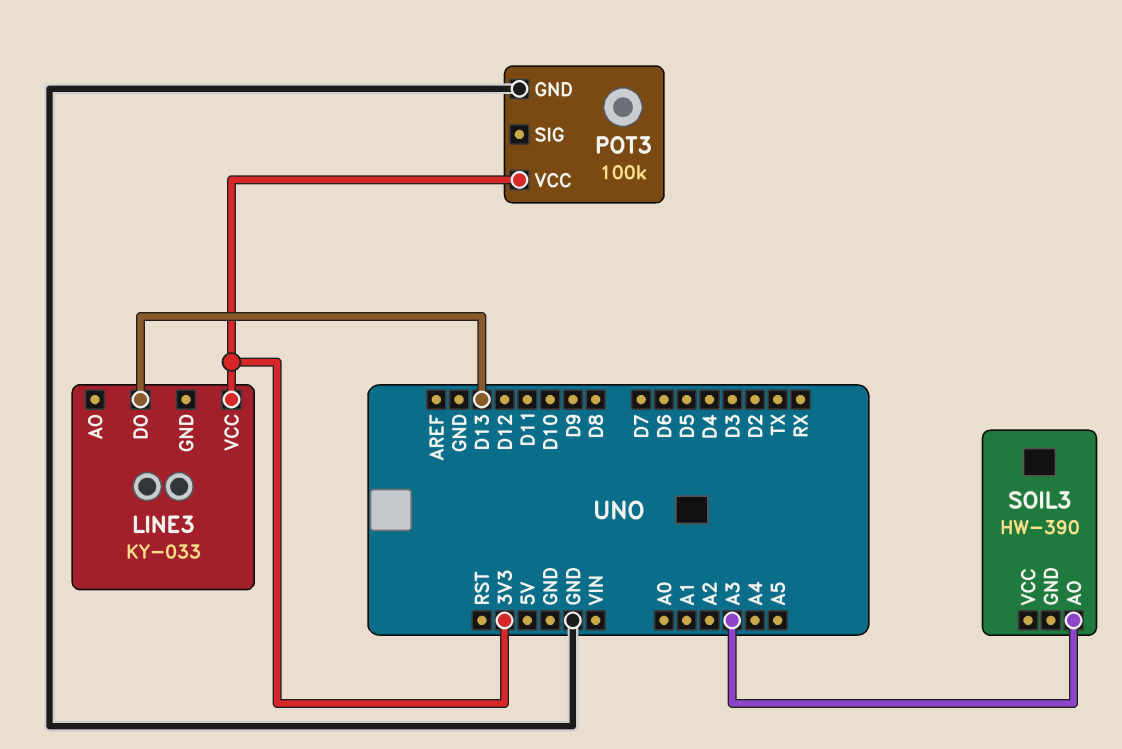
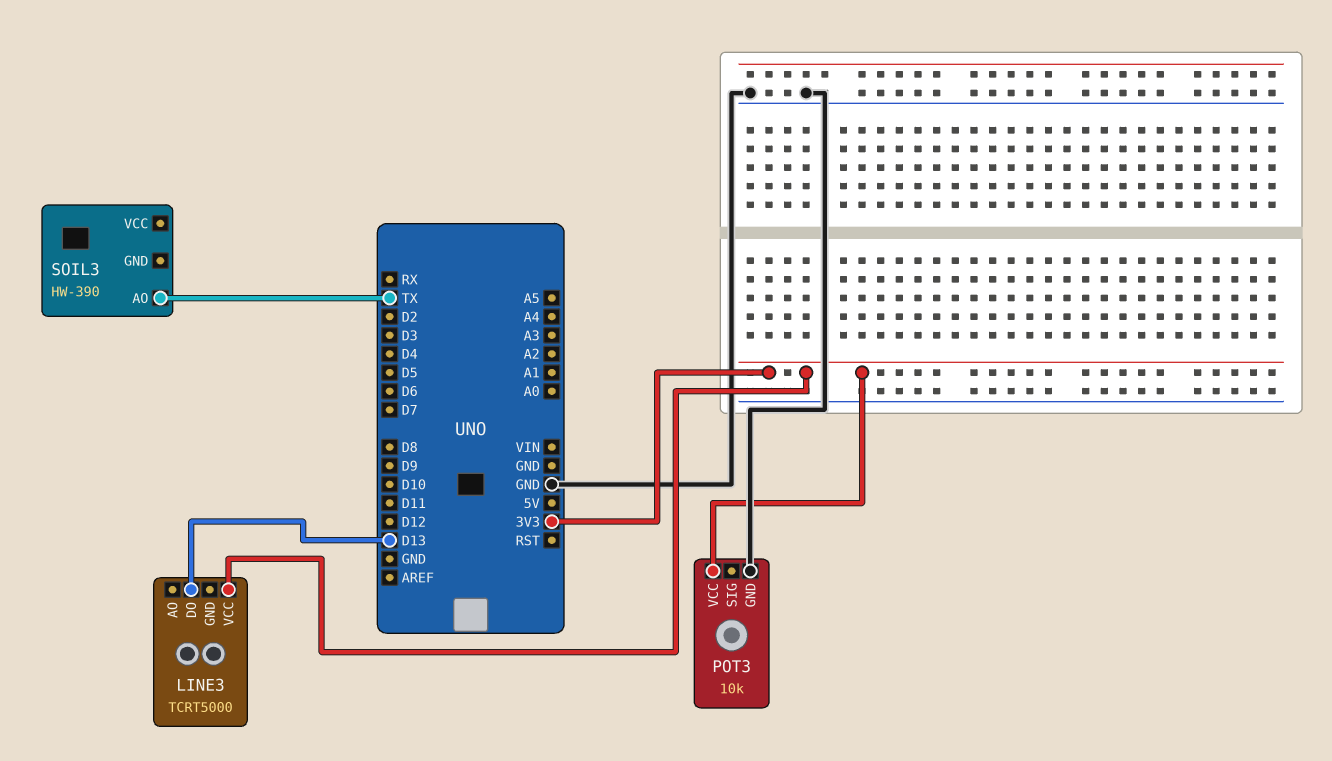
LINE3: KY-033 -> TCRT5000
POT3: 100k -> 10k
SOIL3 pin AO: A3 -> TX

